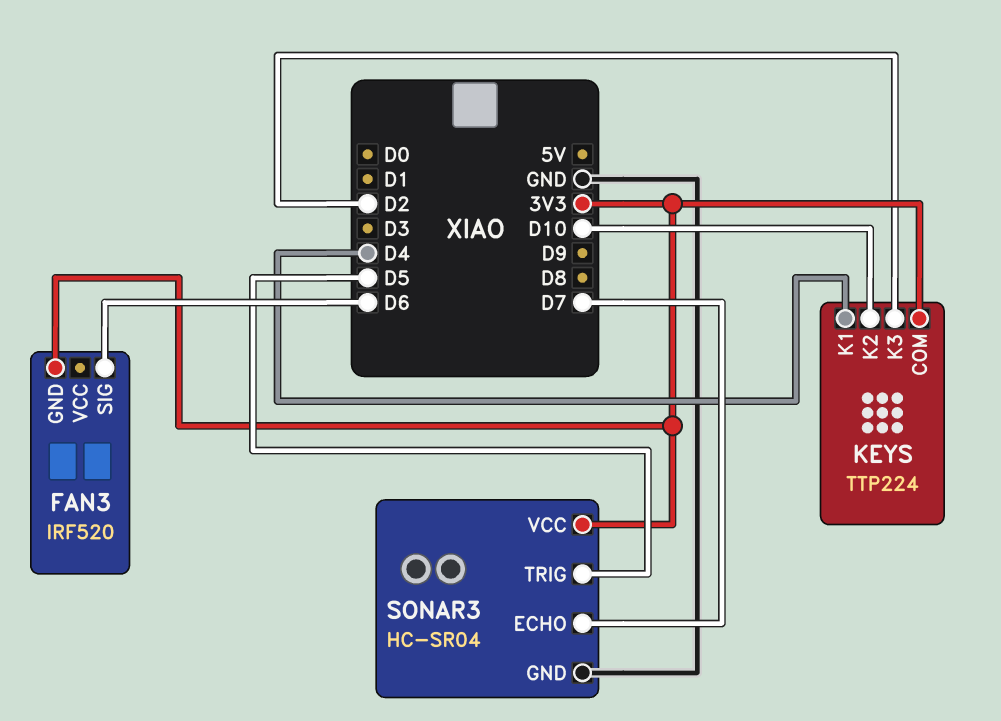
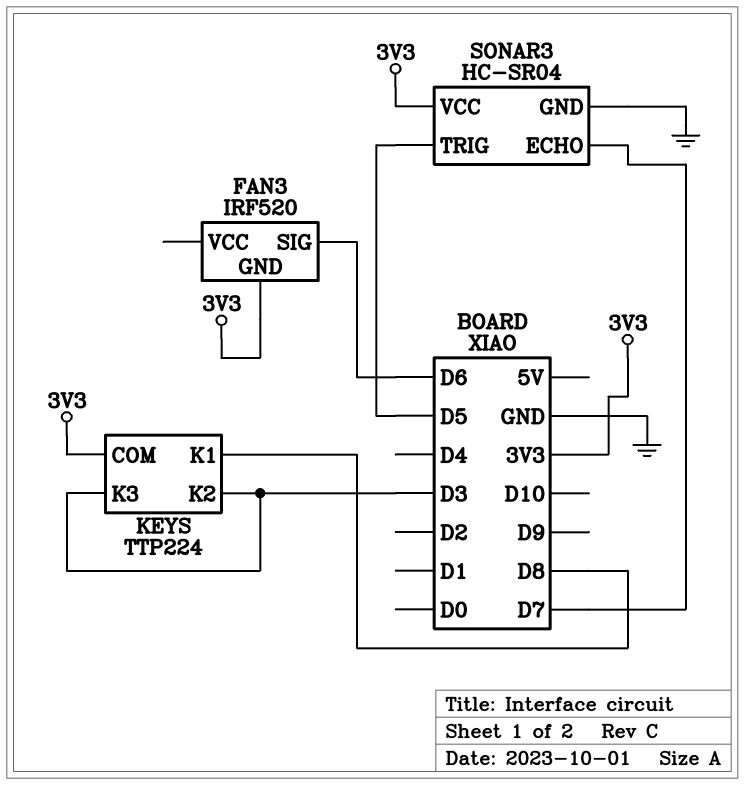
KEYS pin K1: D4 -> D8
KEYS pin K2: D10 -> D3
KEYS pin K3: D2 -> D3

